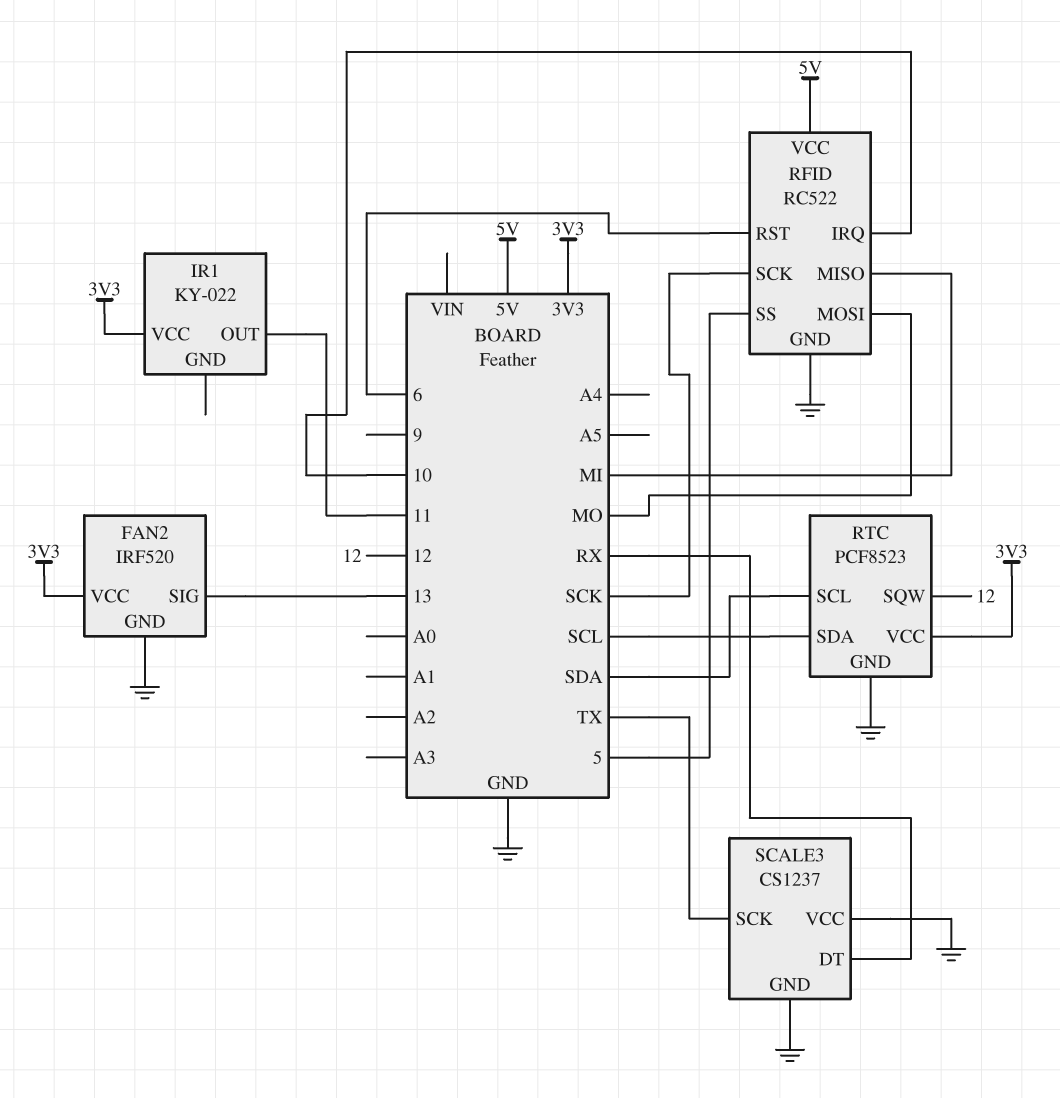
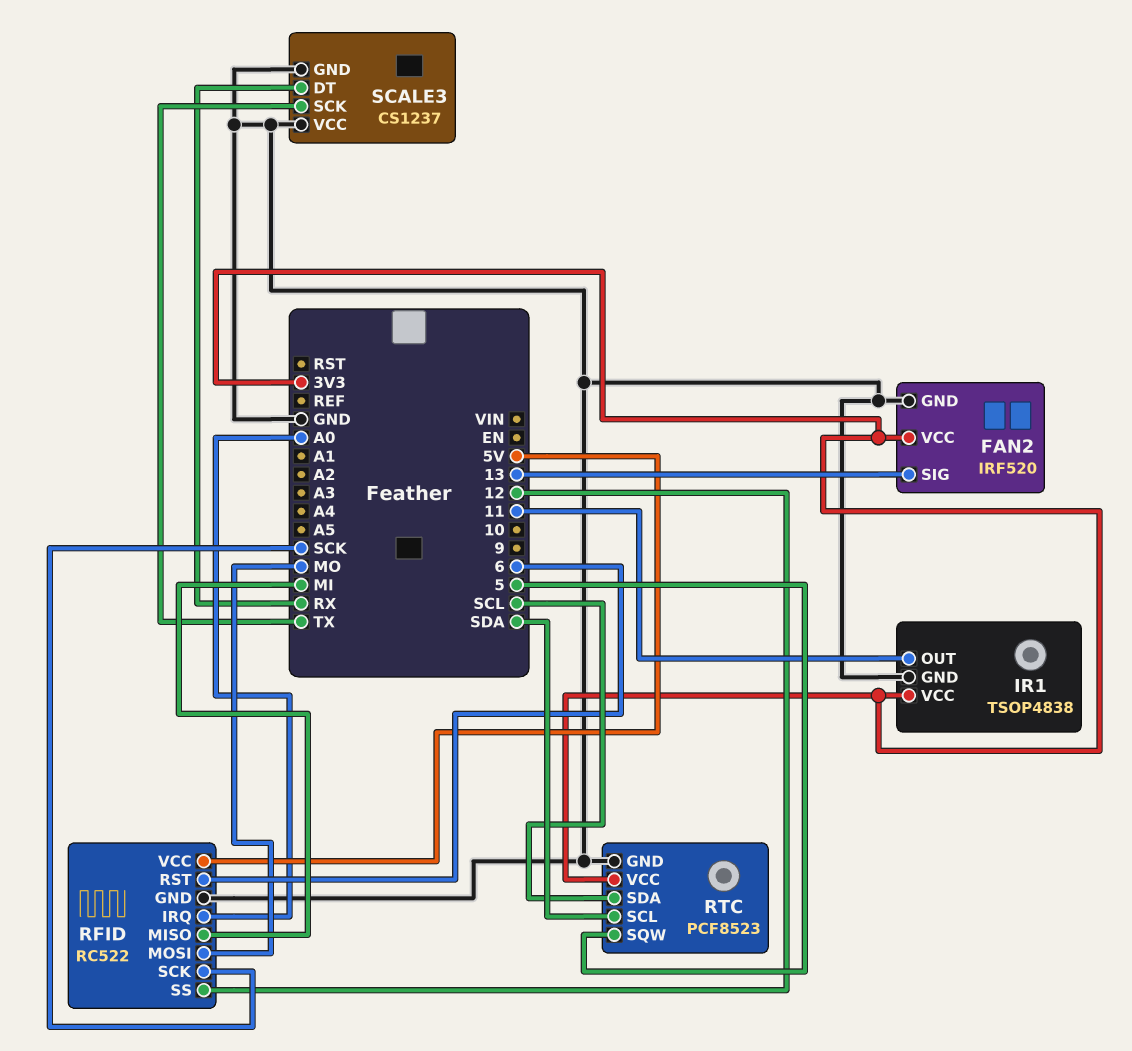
IR1: KY-022 -> TSOP4838
IR1 pin GND: none -> GND
RFID pin IRQ: 10 -> A0
RFID pin SS: 5 -> 12
RTC pin SQW: 12 -> 5

